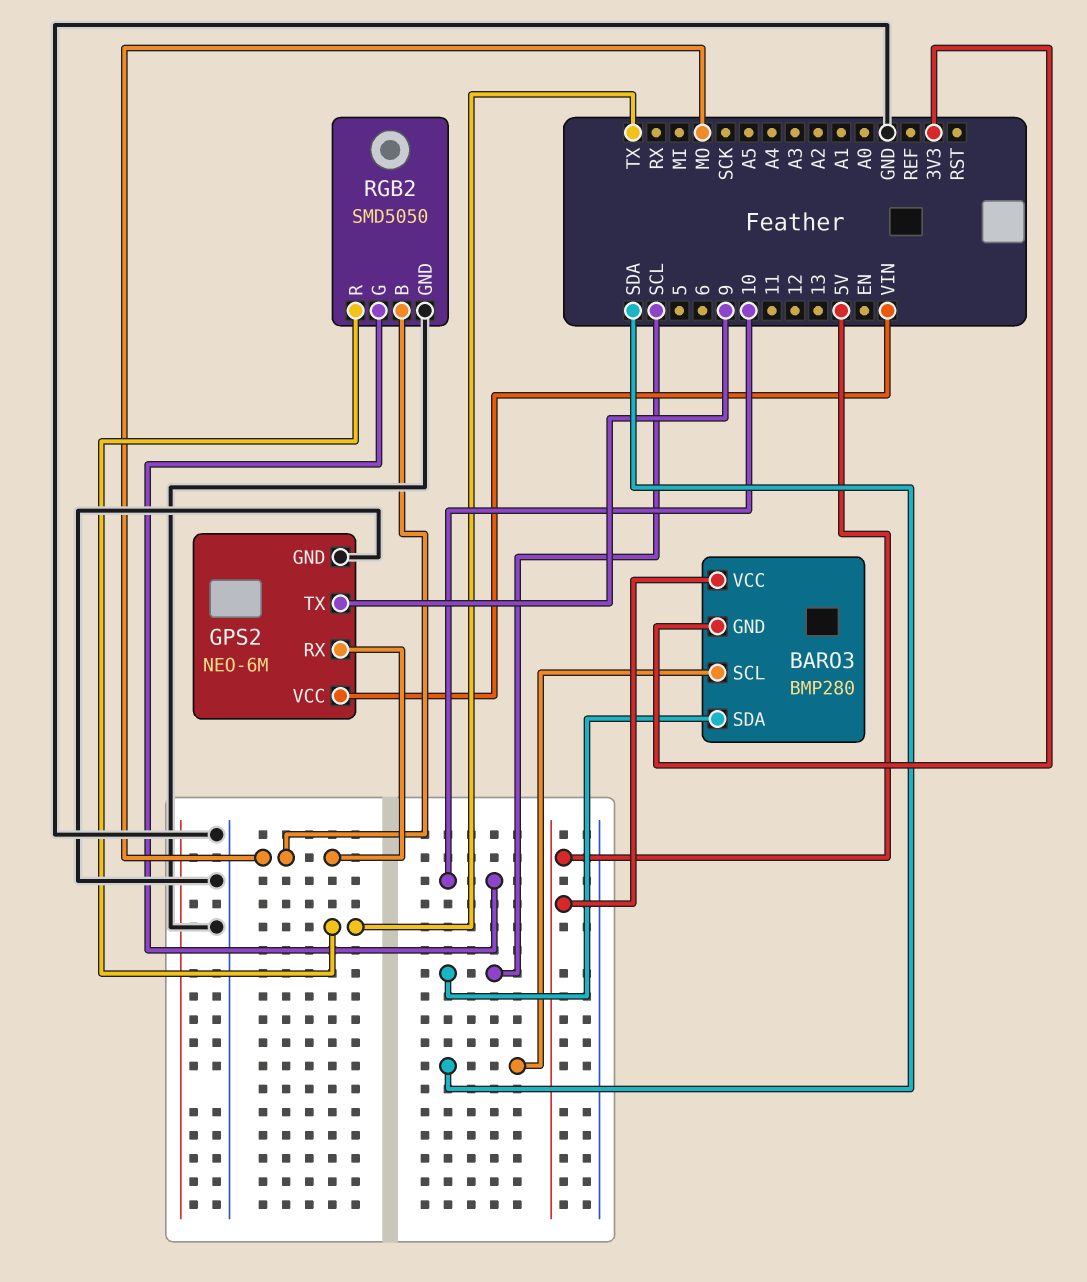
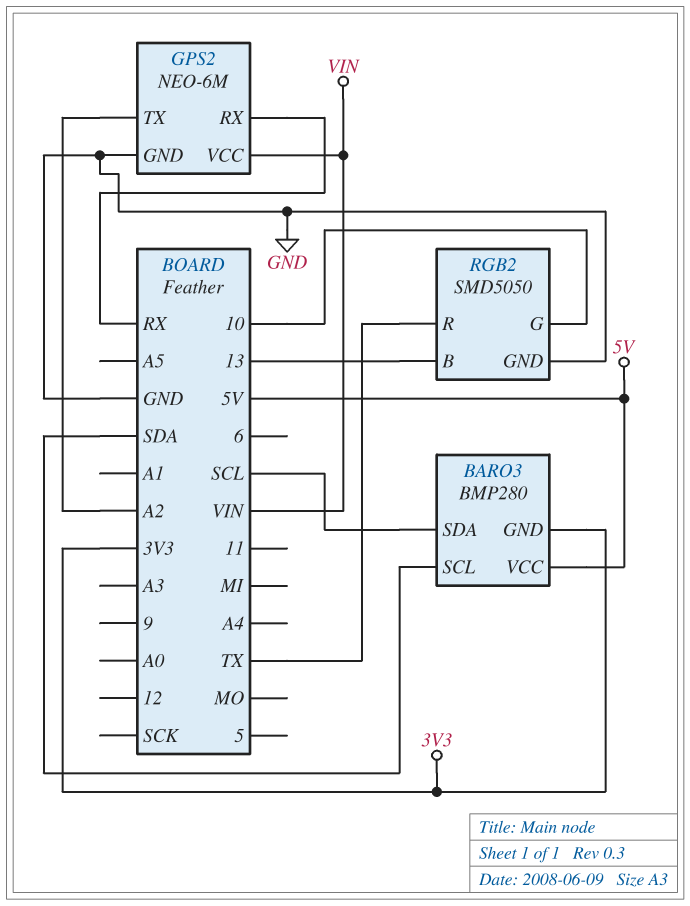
GPS2 pin RX: MO -> RX
GPS2 pin TX: 9 -> A2
RGB2 pin B: MO -> 13

